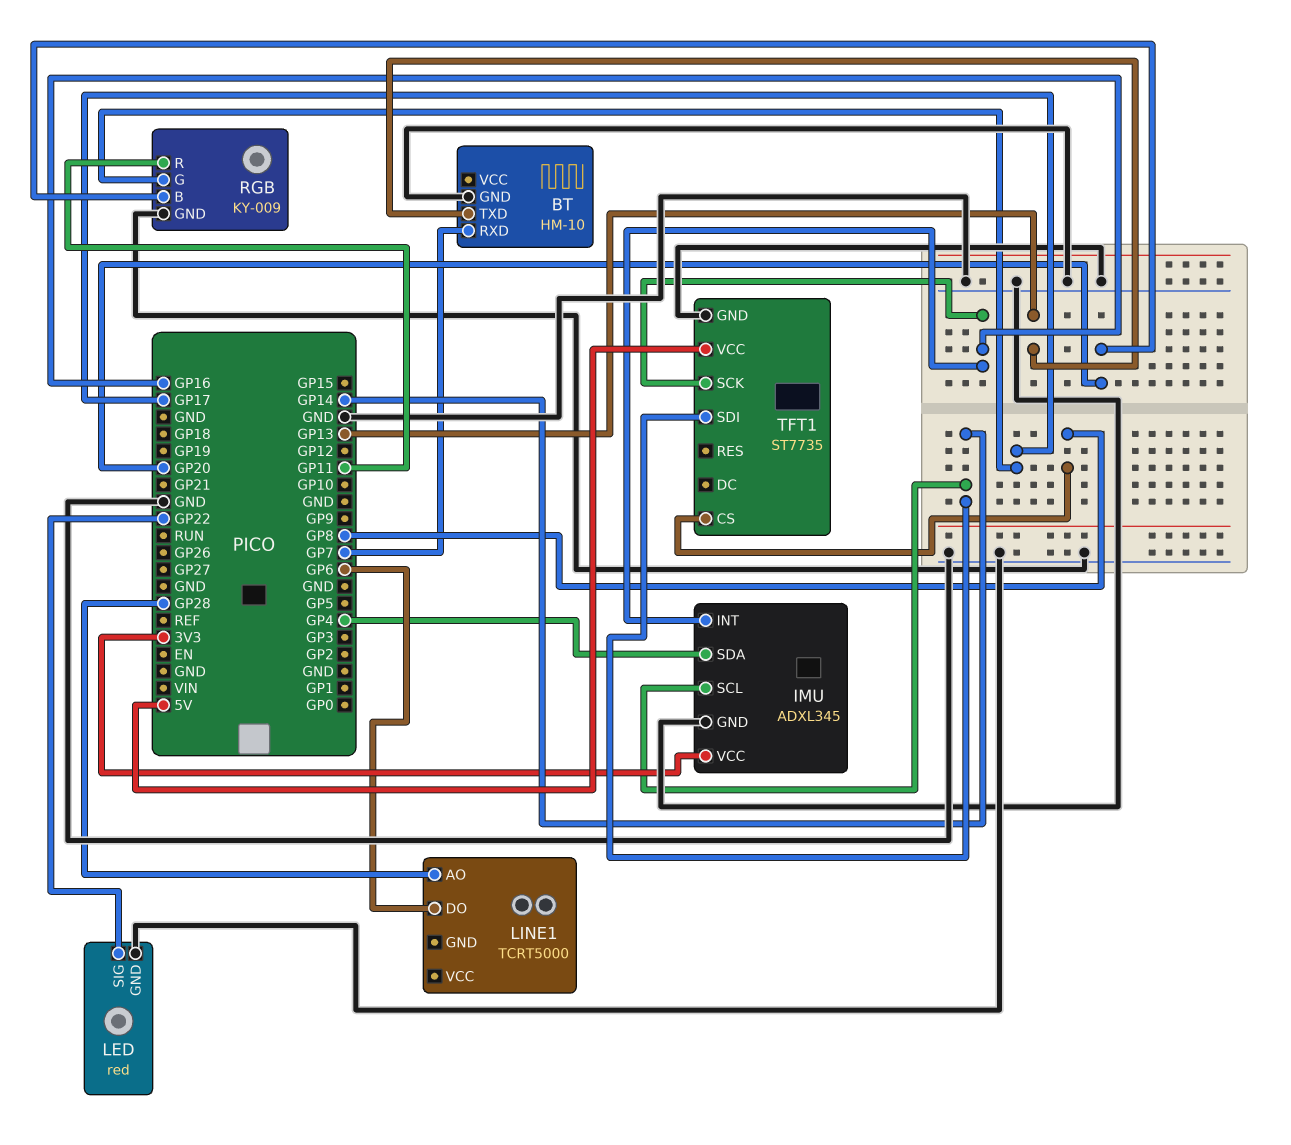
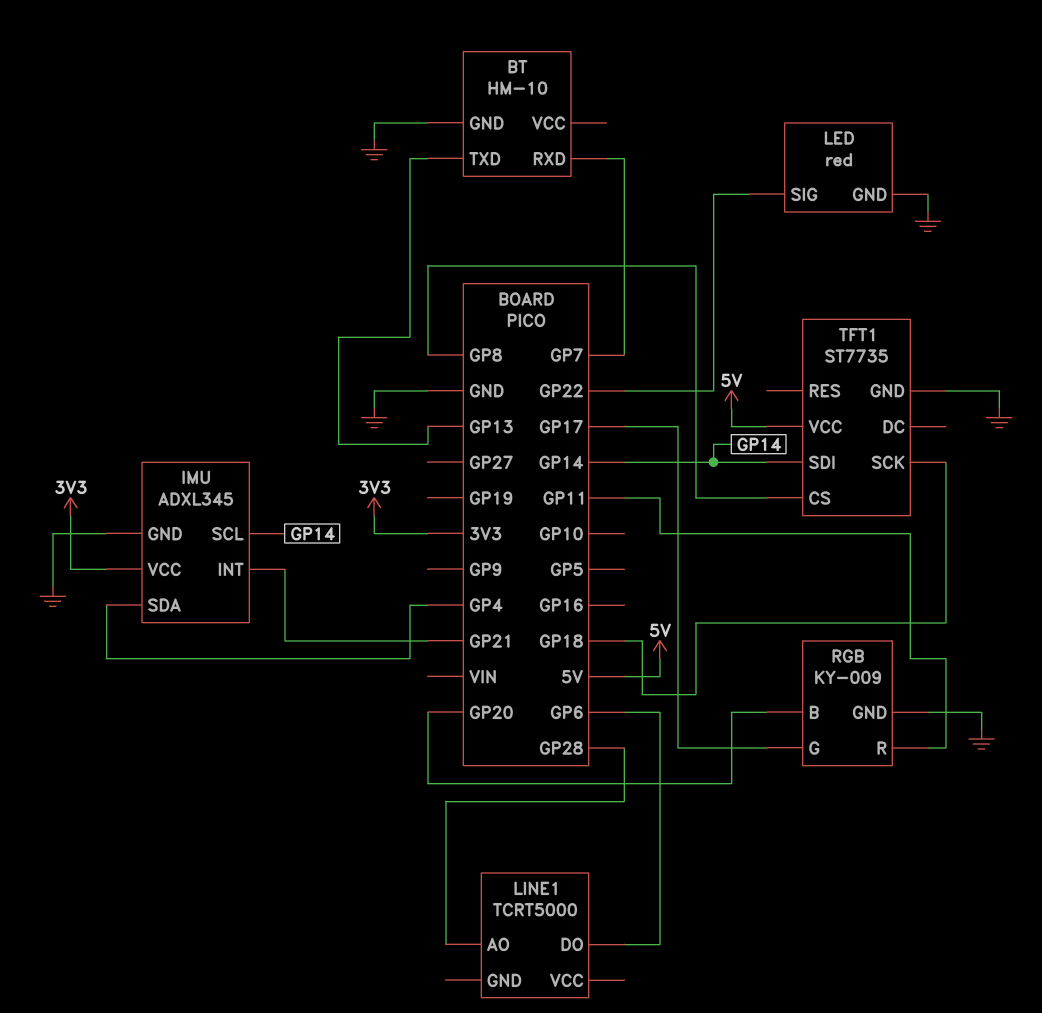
IMU pin INT: GP16 -> GP21
TFT1 pin SCK: GP16 -> GP18

